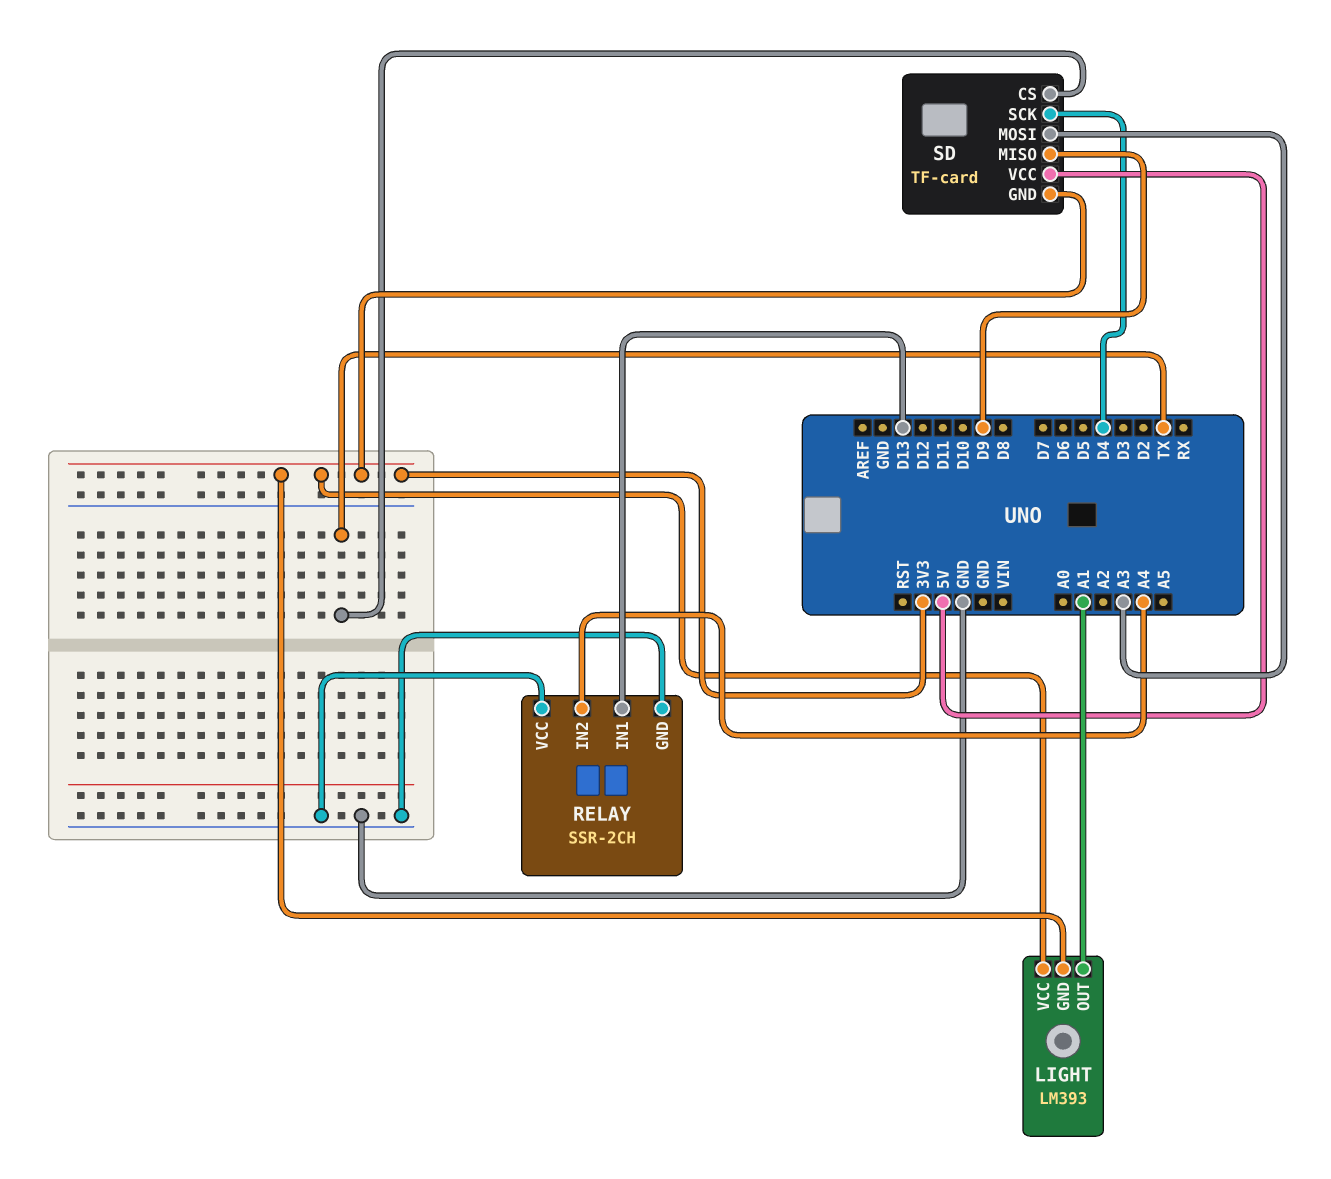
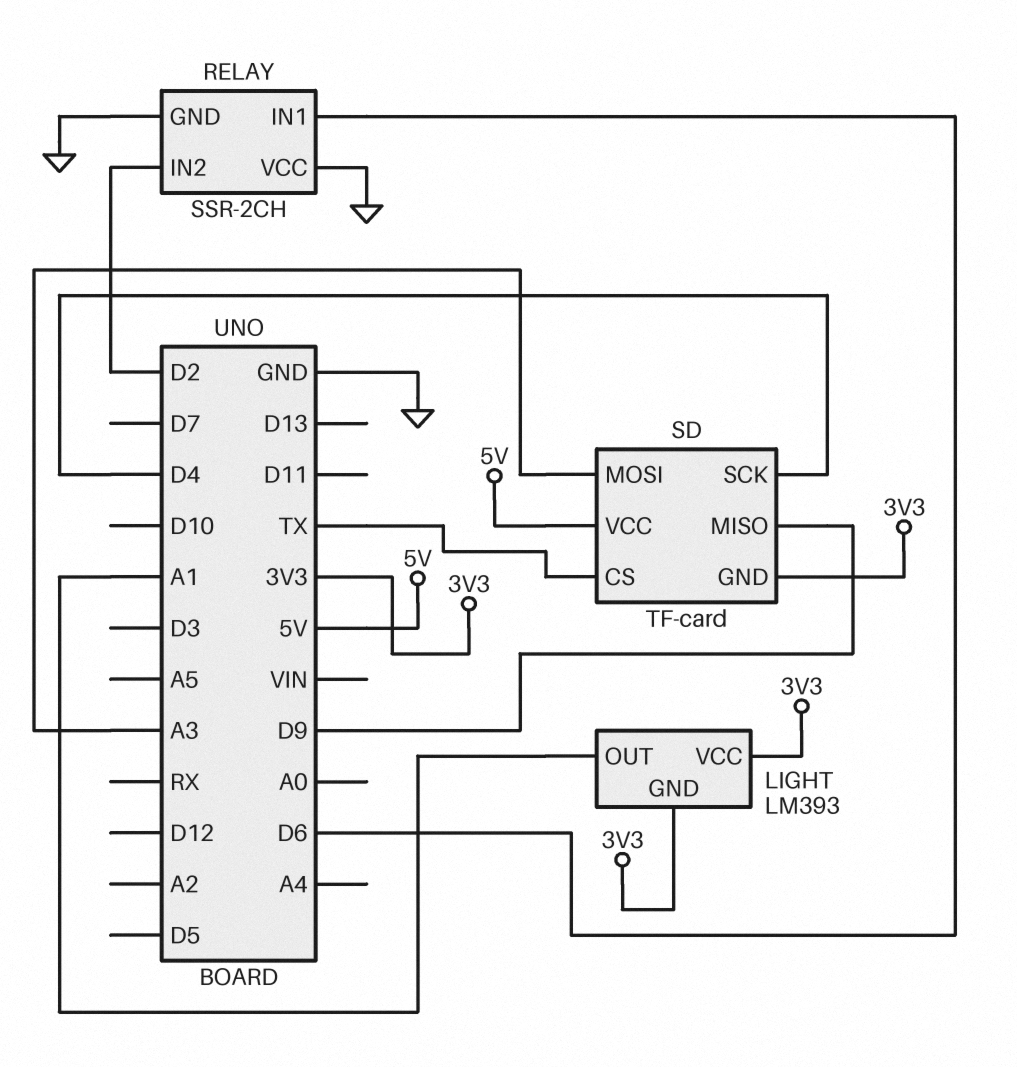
RELAY pin IN1: D13 -> D6
RELAY pin IN2: A4 -> D2

